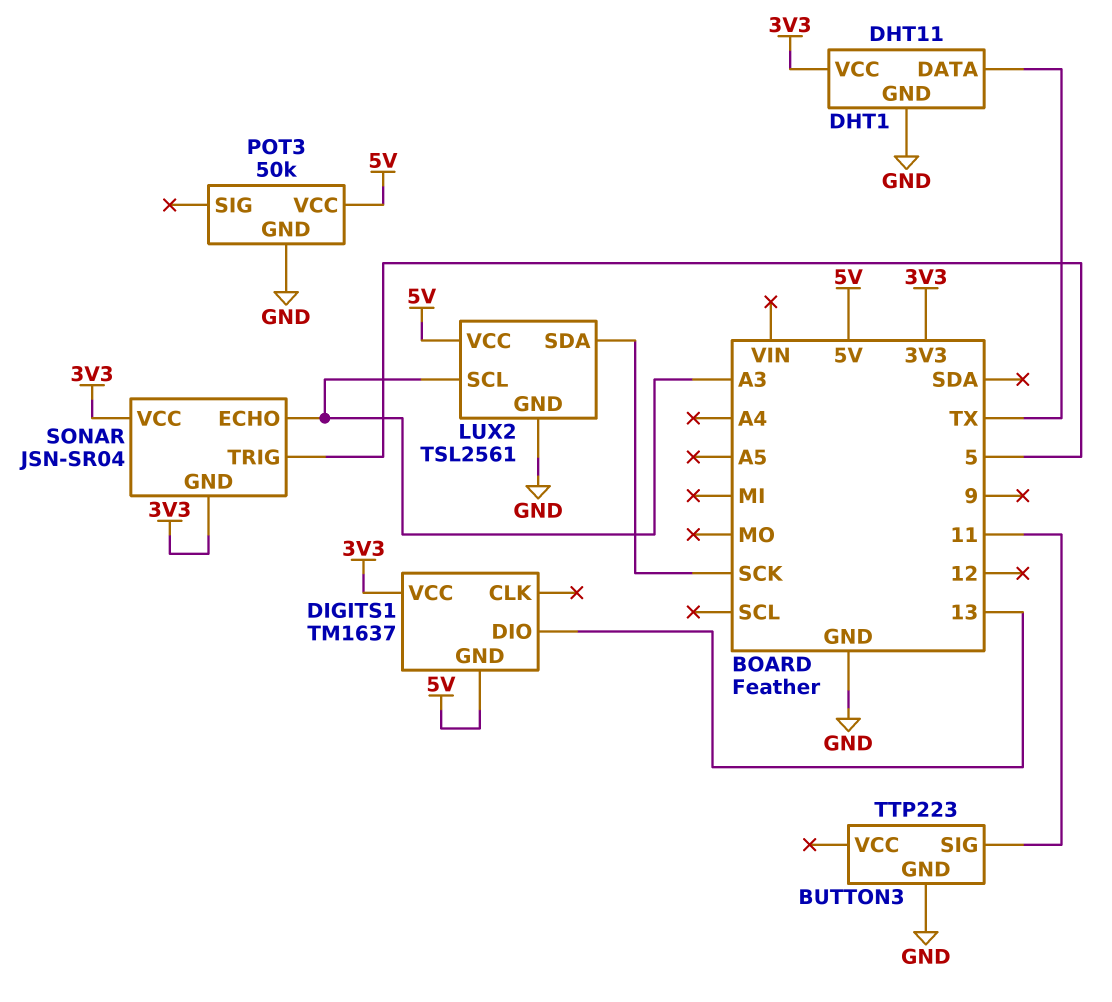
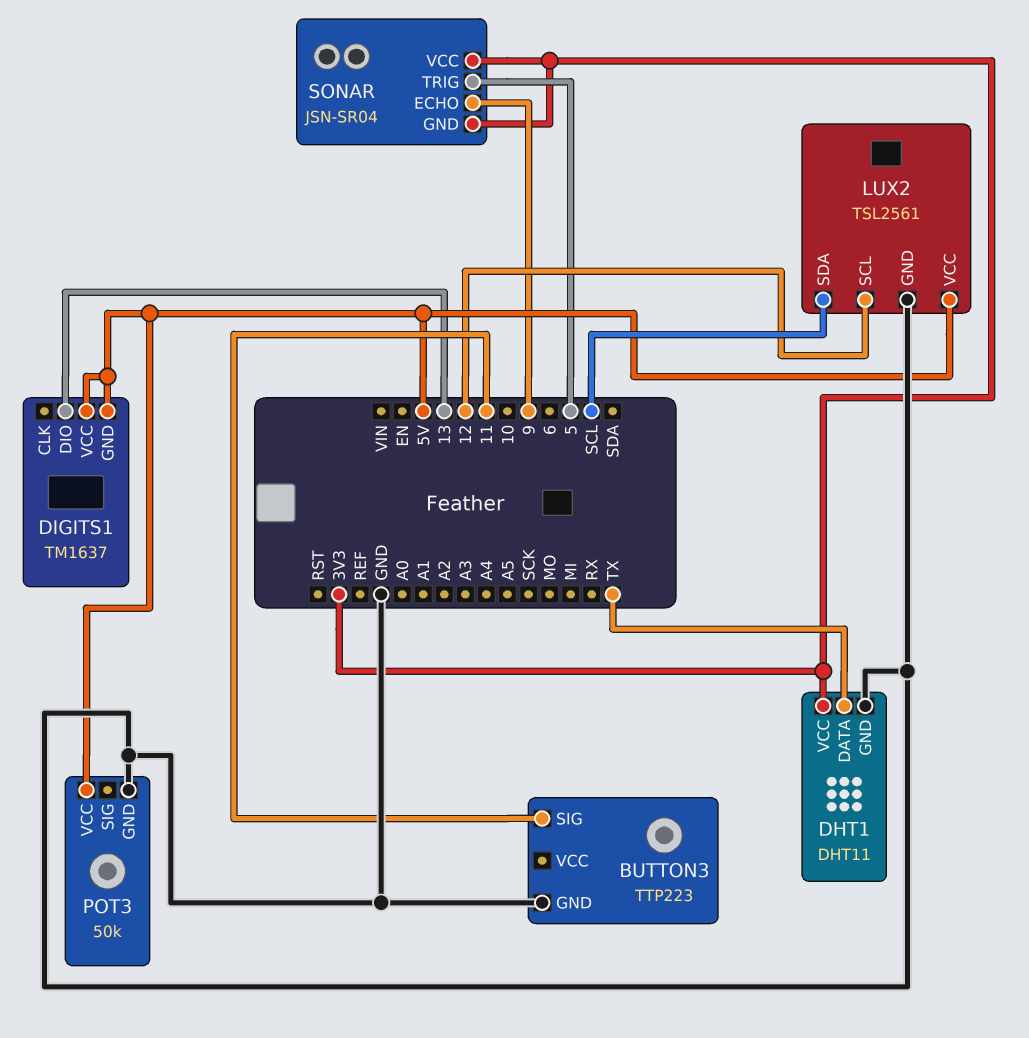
DIGITS1 pin VCC: 3V3 -> 5V
LUX2 pin SCL: A3 -> 12
LUX2 pin SDA: SCK -> SCL
SONAR pin ECHO: A3 -> 9

